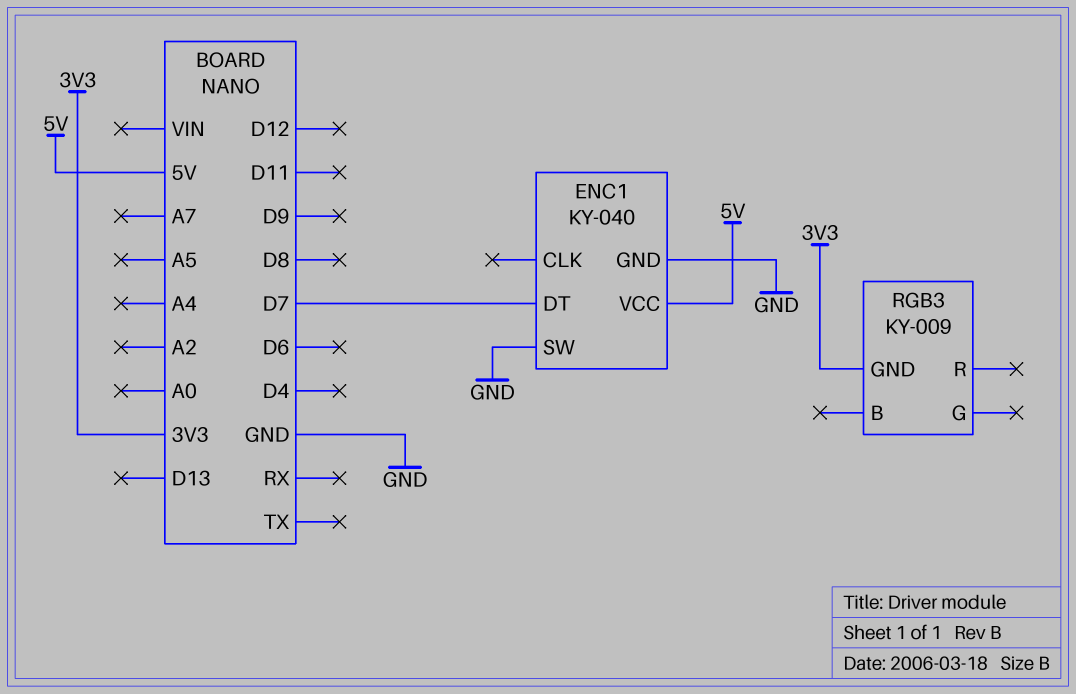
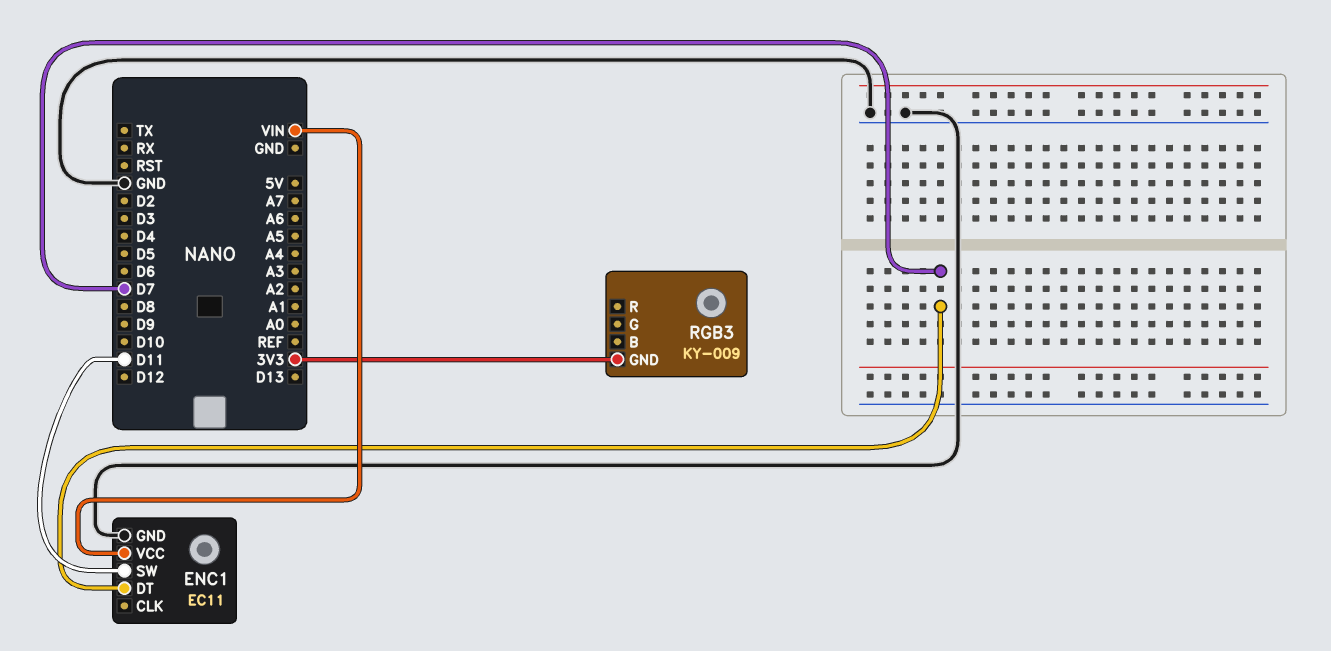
ENC1: KY-040 -> EC11
ENC1 pin SW: GND -> D11
ENC1 pin VCC: 5V -> VIN

